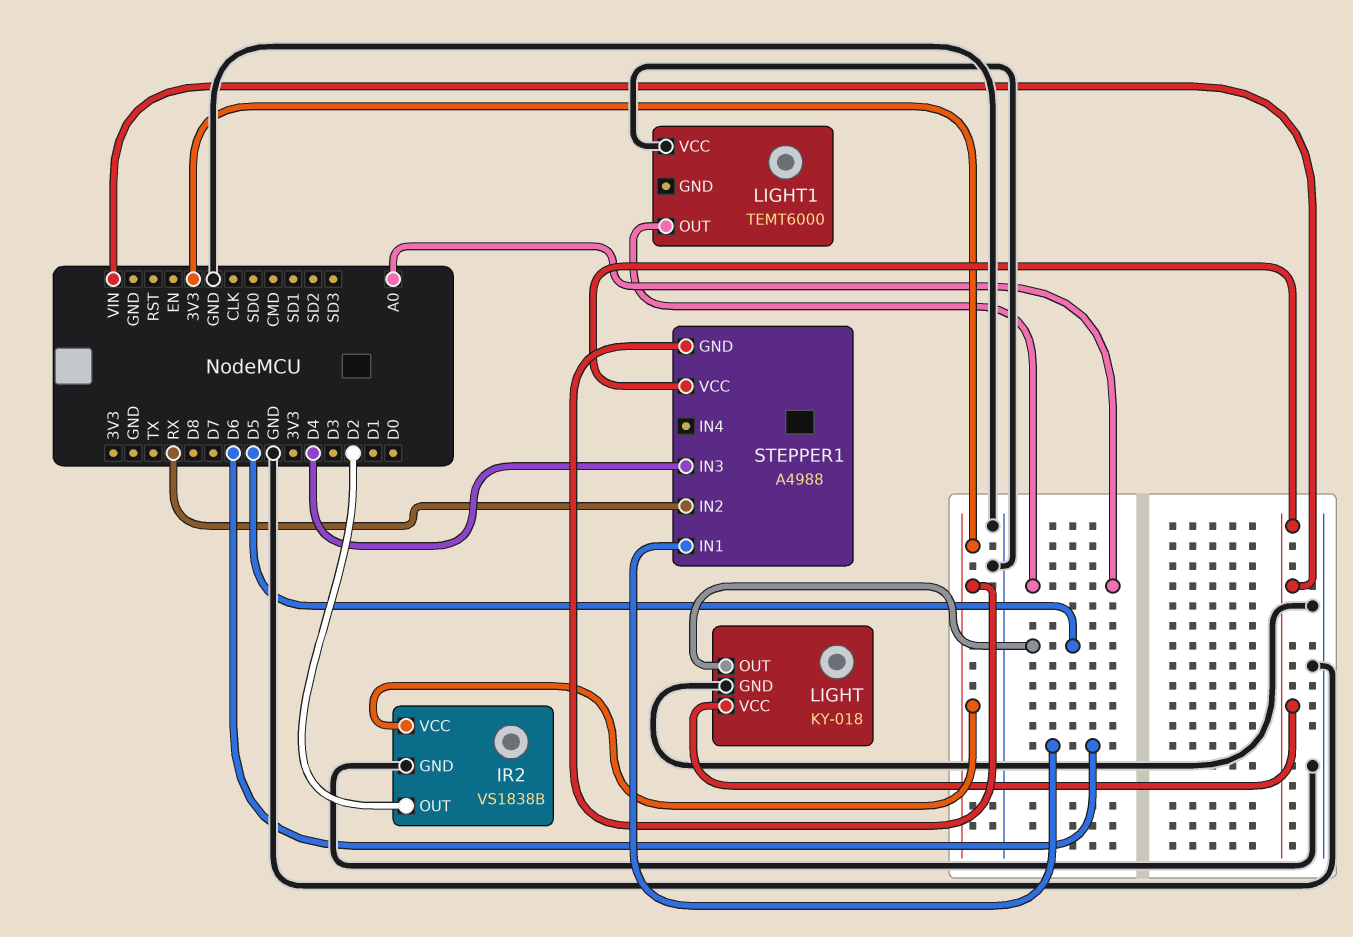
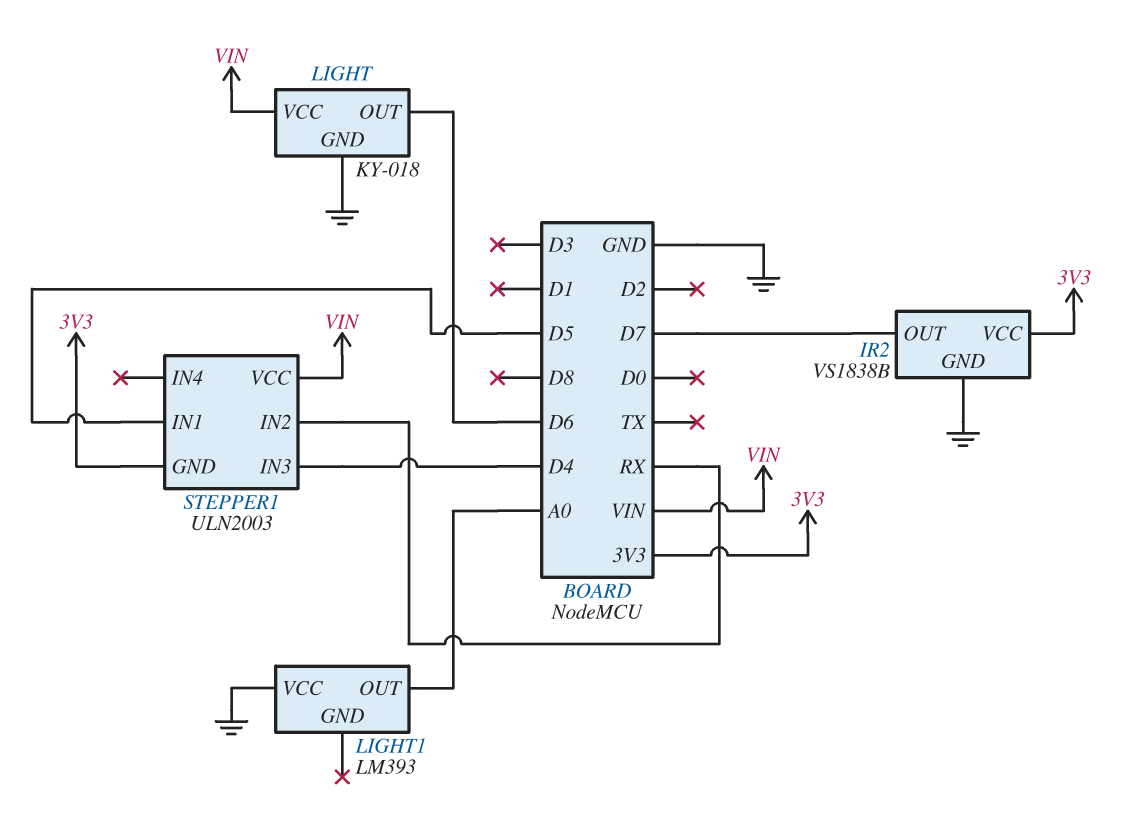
IR2 pin OUT: D2 -> D7
LIGHT pin OUT: D5 -> D6
LIGHT1: TEMT6000 -> LM393
STEPPER1: A4988 -> ULN2003
STEPPER1 pin IN1: D6 -> D5

